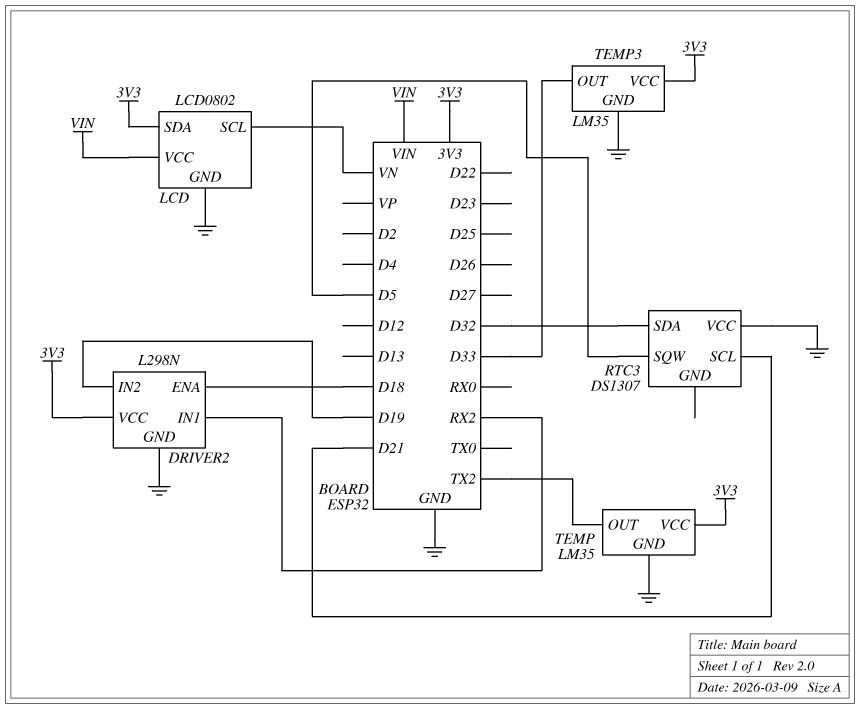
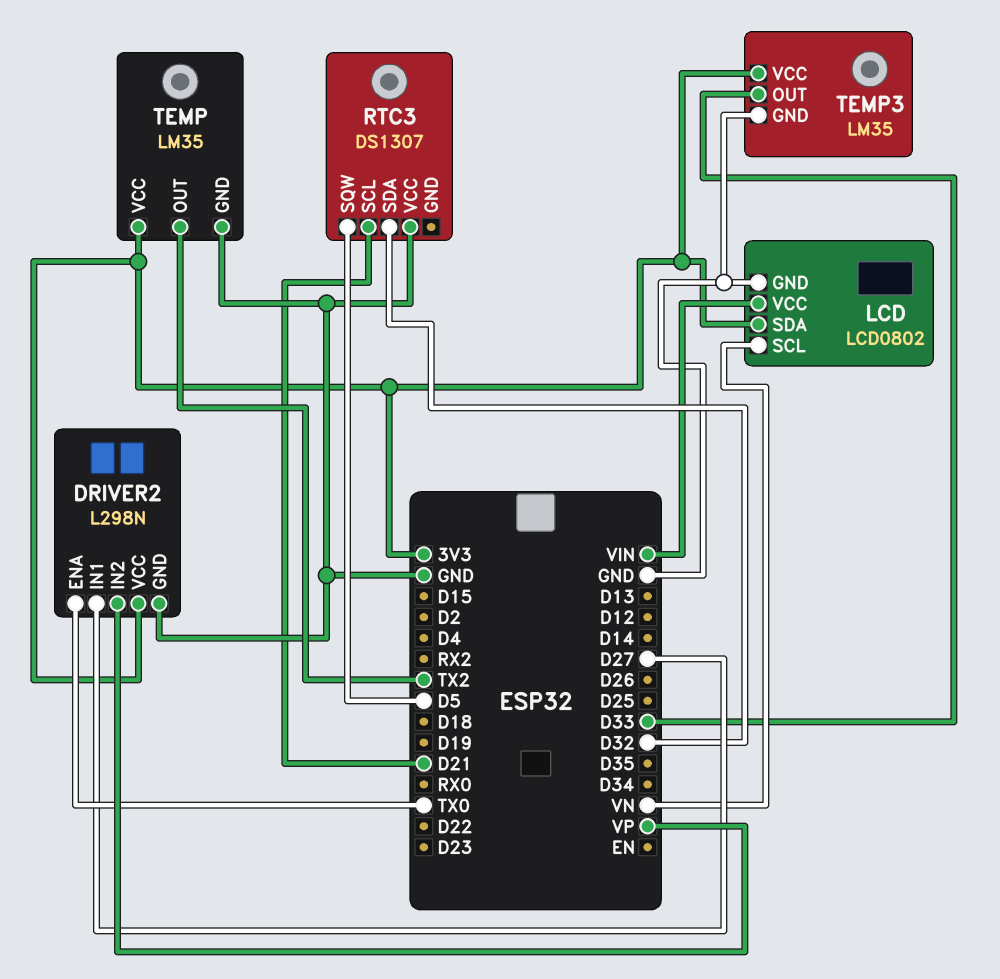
DRIVER2 pin ENA: D18 -> TX0
DRIVER2 pin IN1: RX2 -> D27
DRIVER2 pin IN2: D19 -> VP

